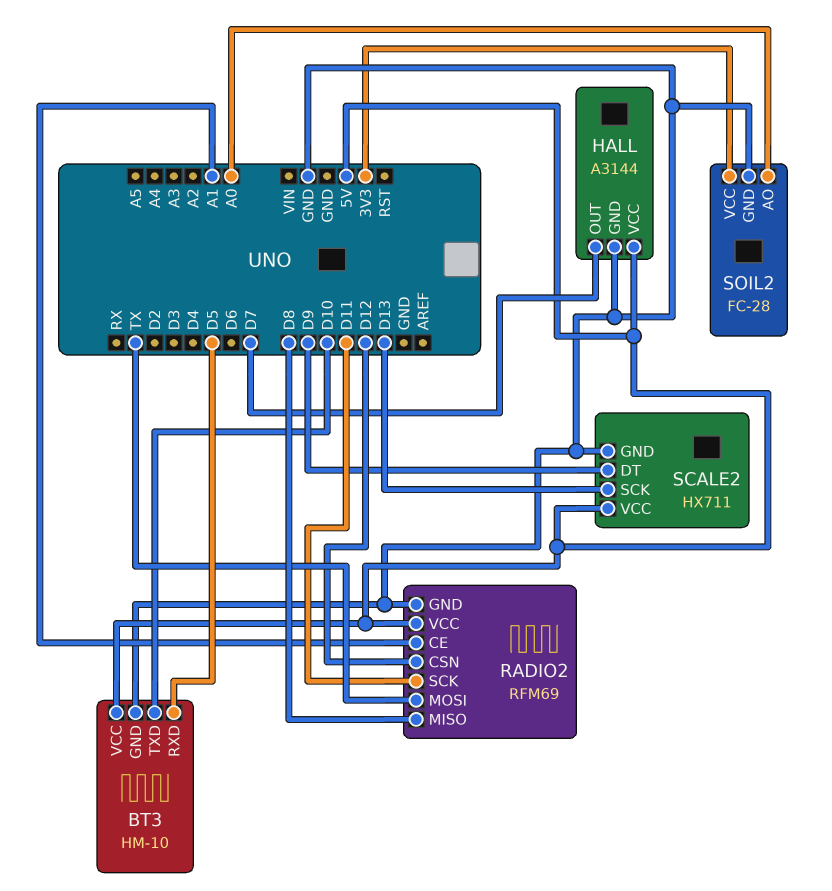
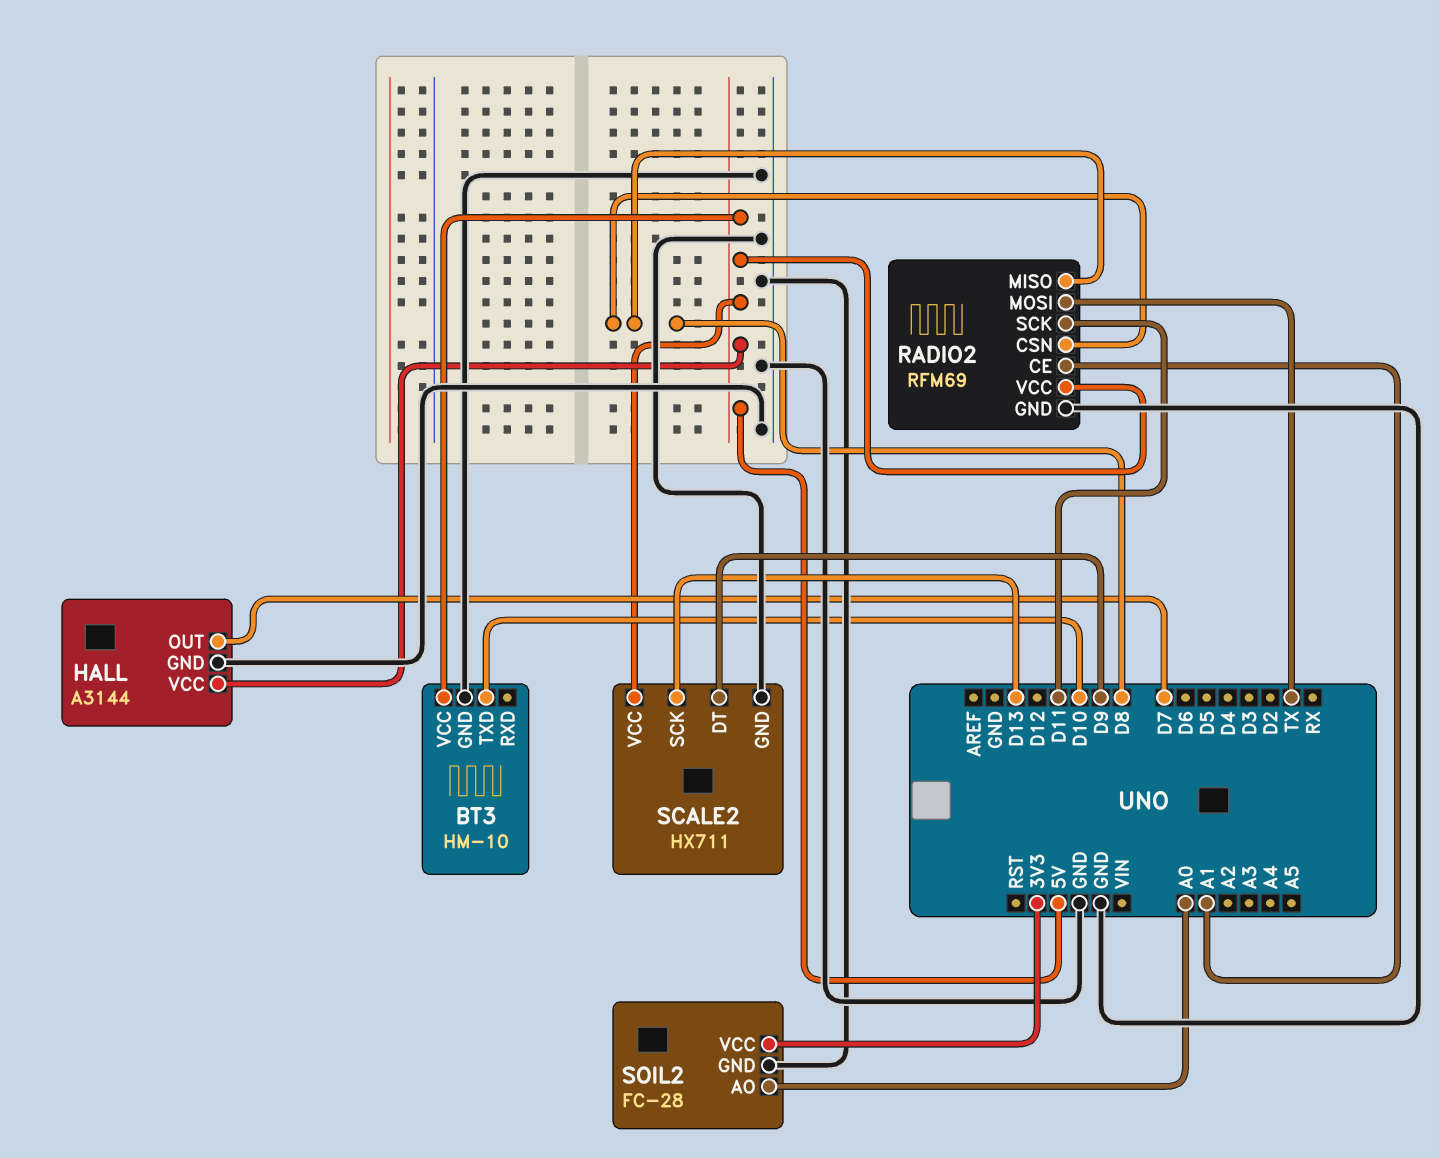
BT3 pin RXD: D5 -> none
RADIO2 pin CSN: D12 -> D8

